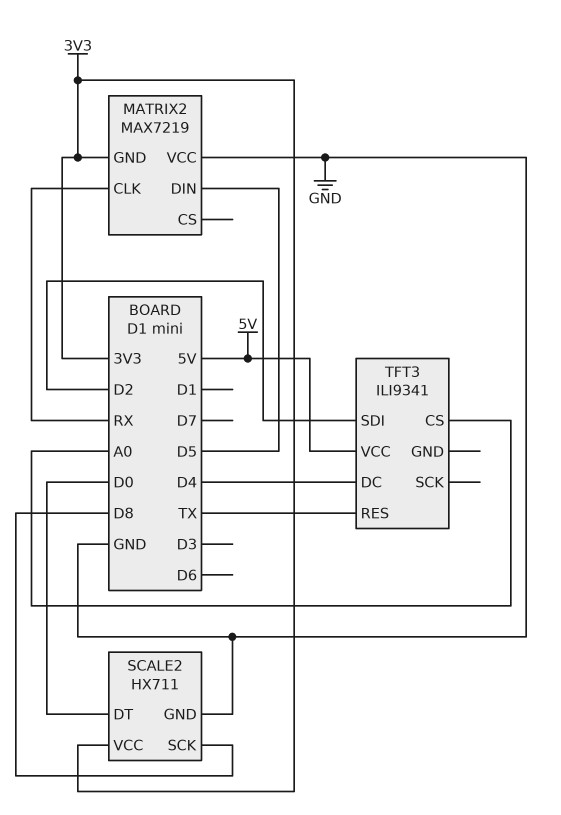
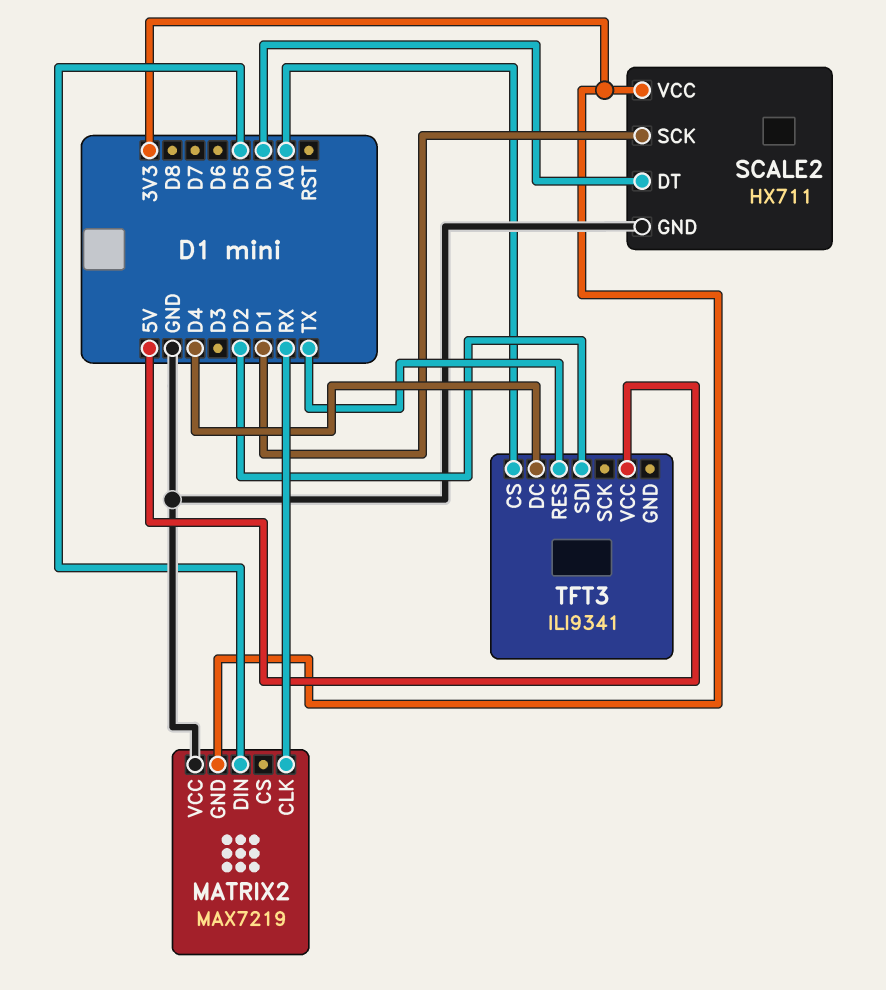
SCALE2 pin SCK: D8 -> D1

